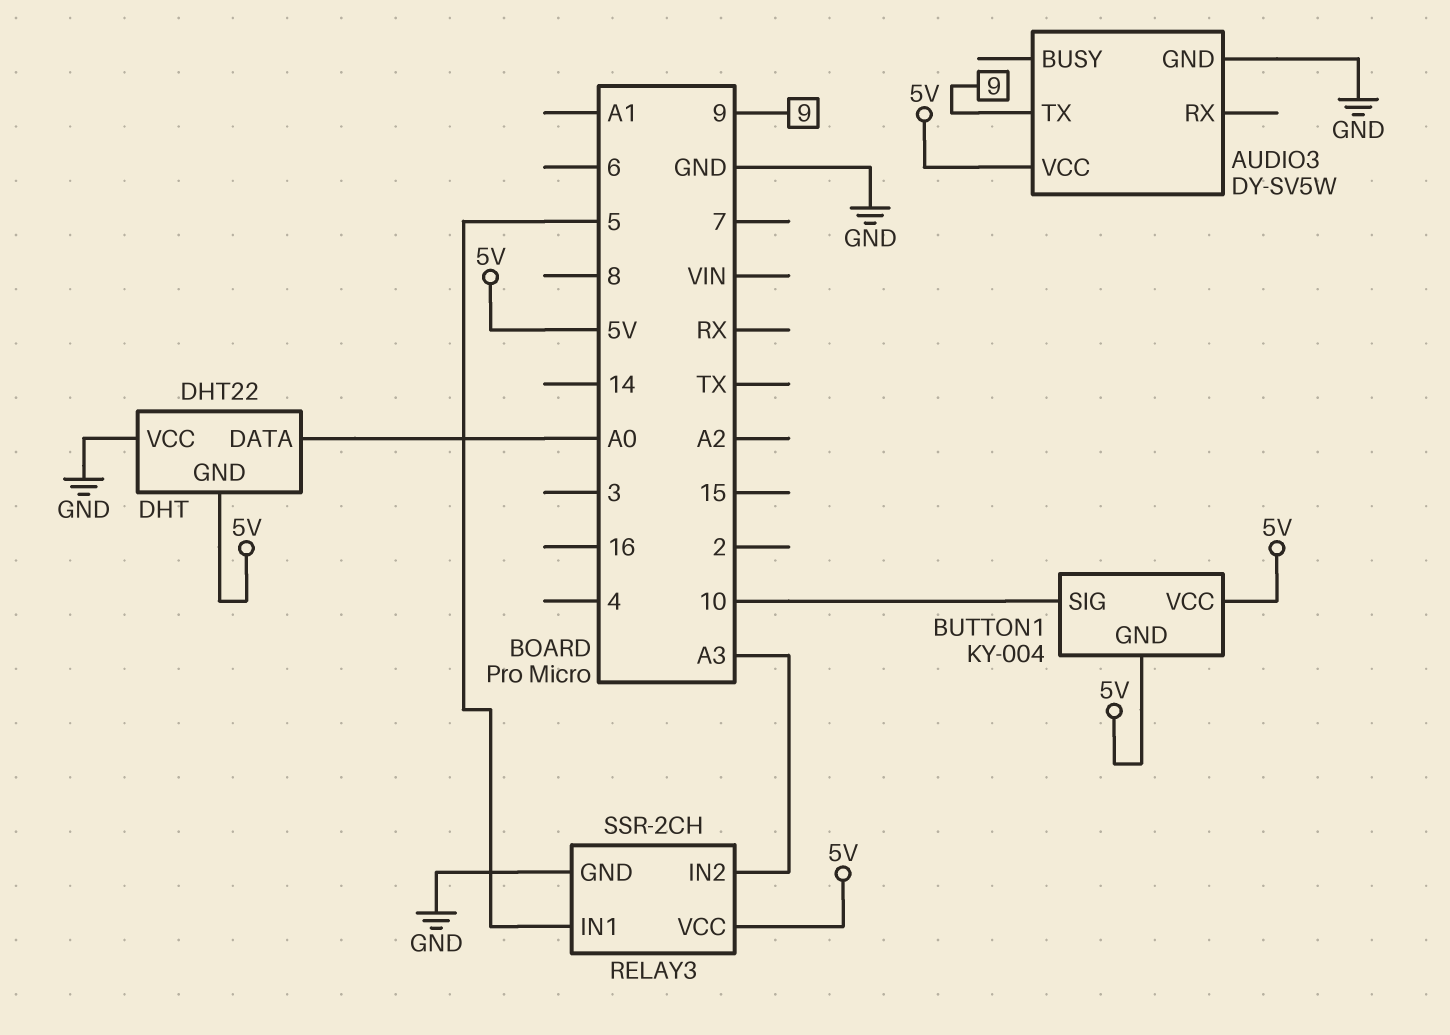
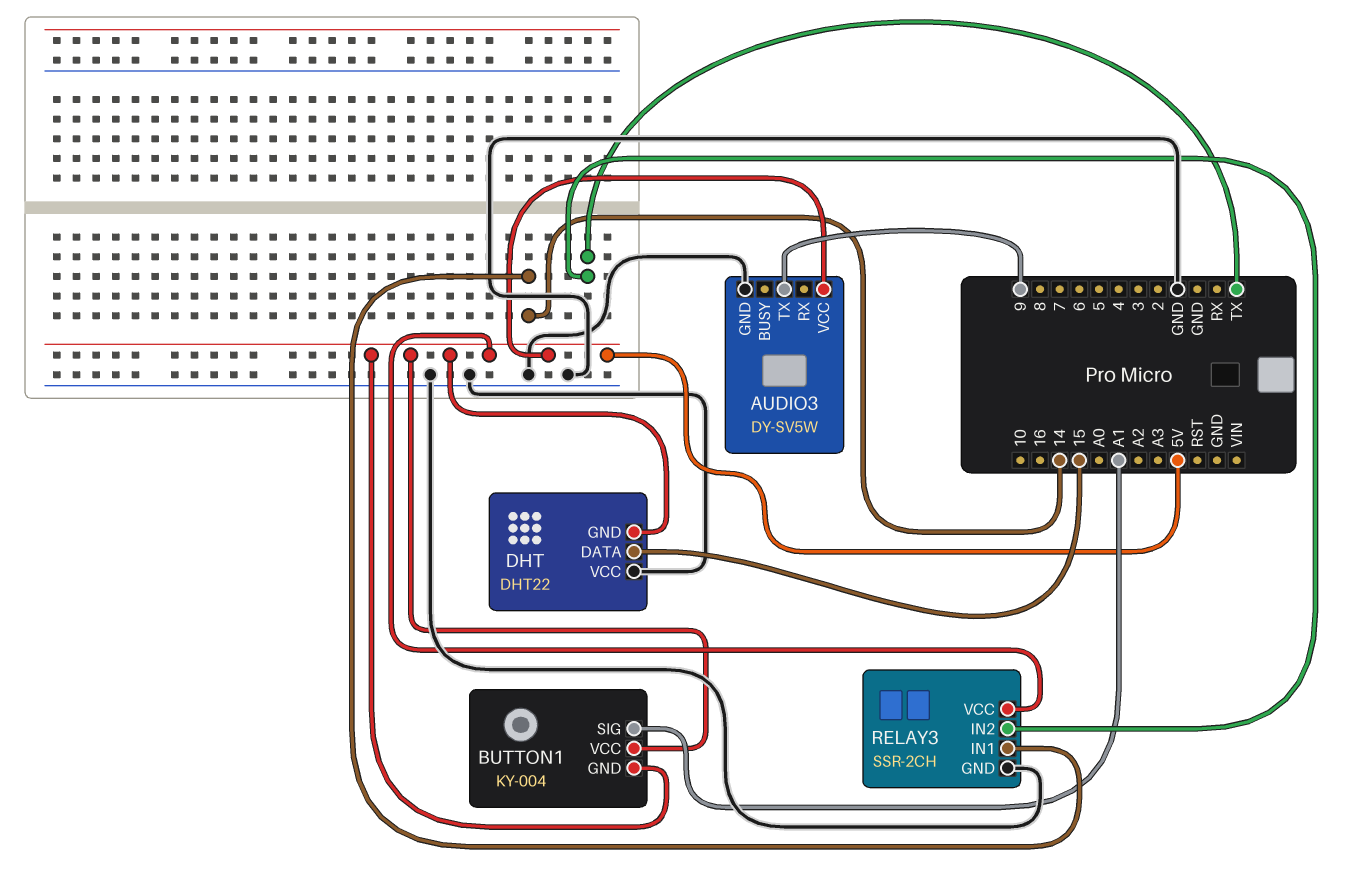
BUTTON1 pin SIG: 10 -> A1
DHT pin DATA: A0 -> 15
RELAY3 pin IN1: 5 -> 14
RELAY3 pin IN2: A3 -> TX

